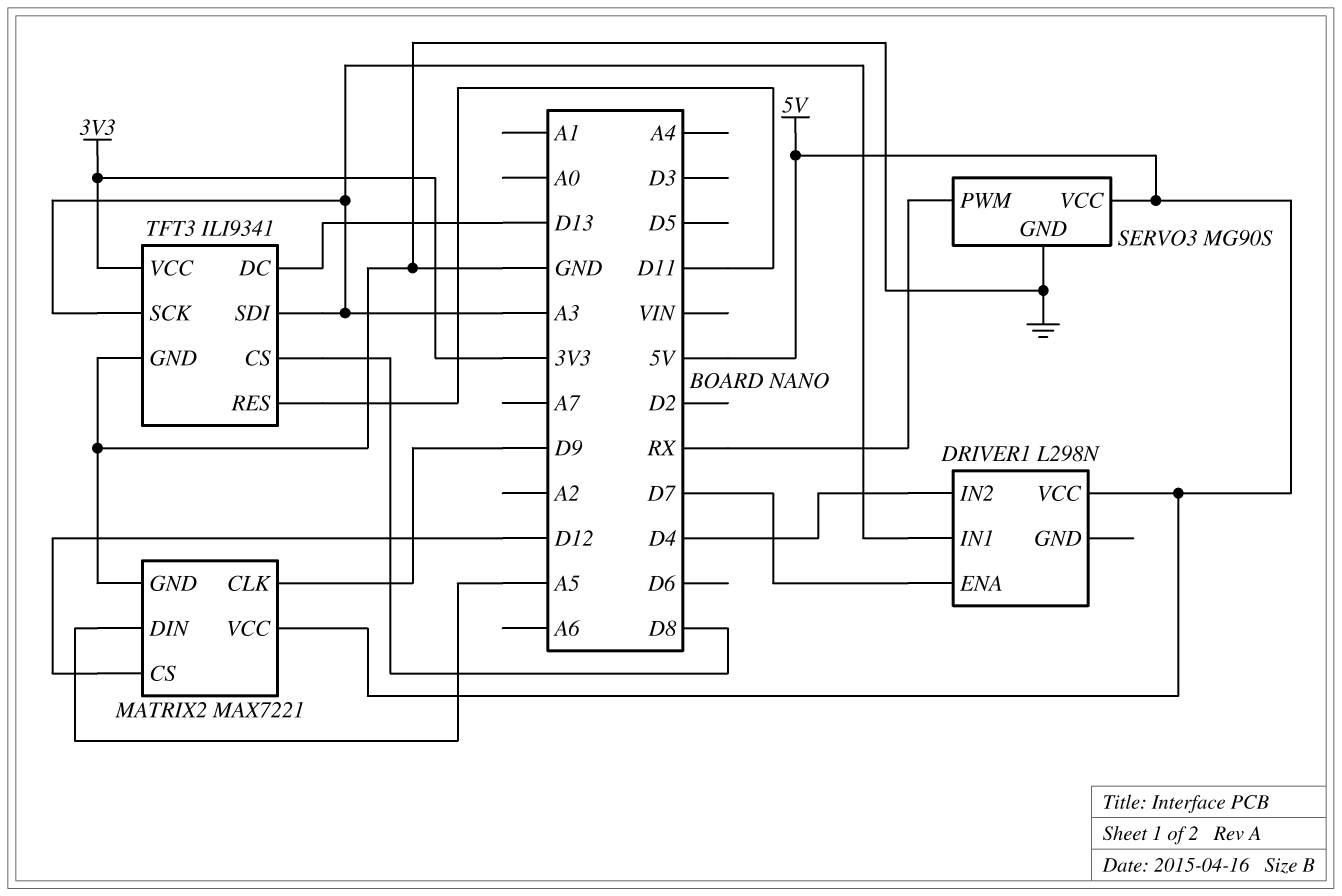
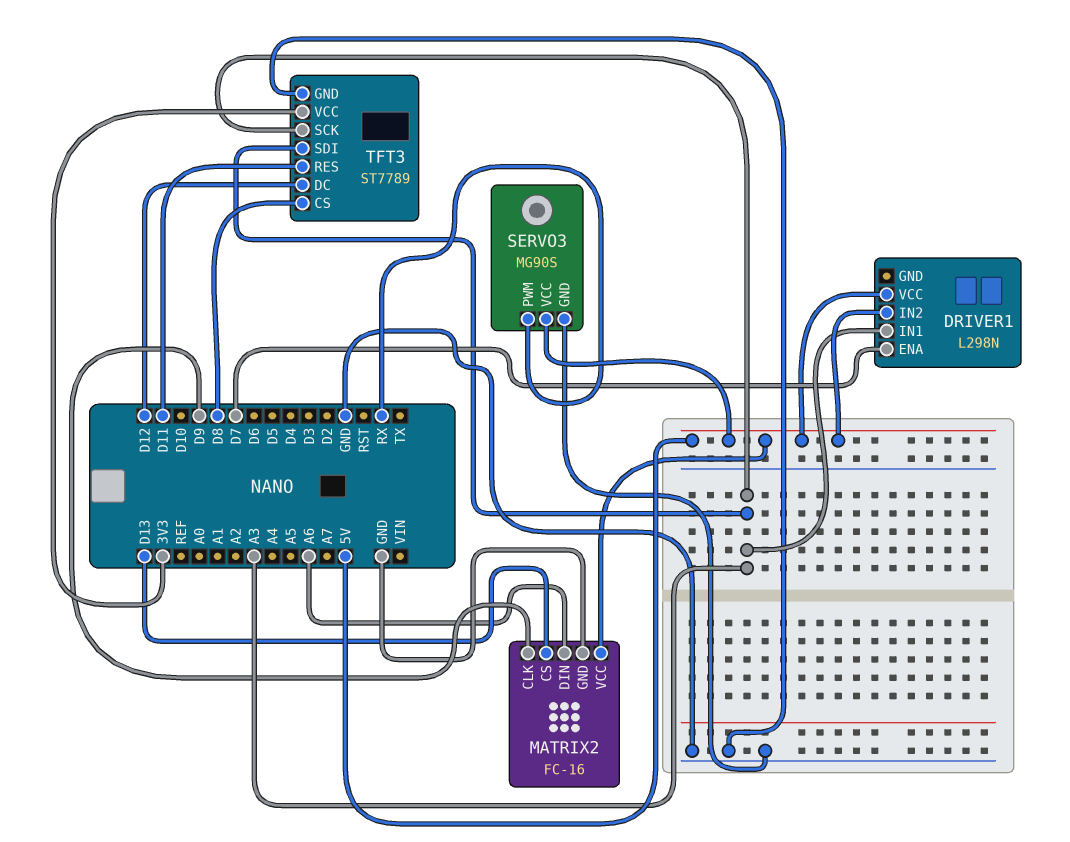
DRIVER1 pin IN2: D4 -> 5V
MATRIX2: MAX7221 -> FC-16
MATRIX2 pin CS: D12 -> D13
MATRIX2 pin DIN: A5 -> A6
TFT3: ILI9341 -> ST7789
TFT3 pin DC: D13 -> D12

